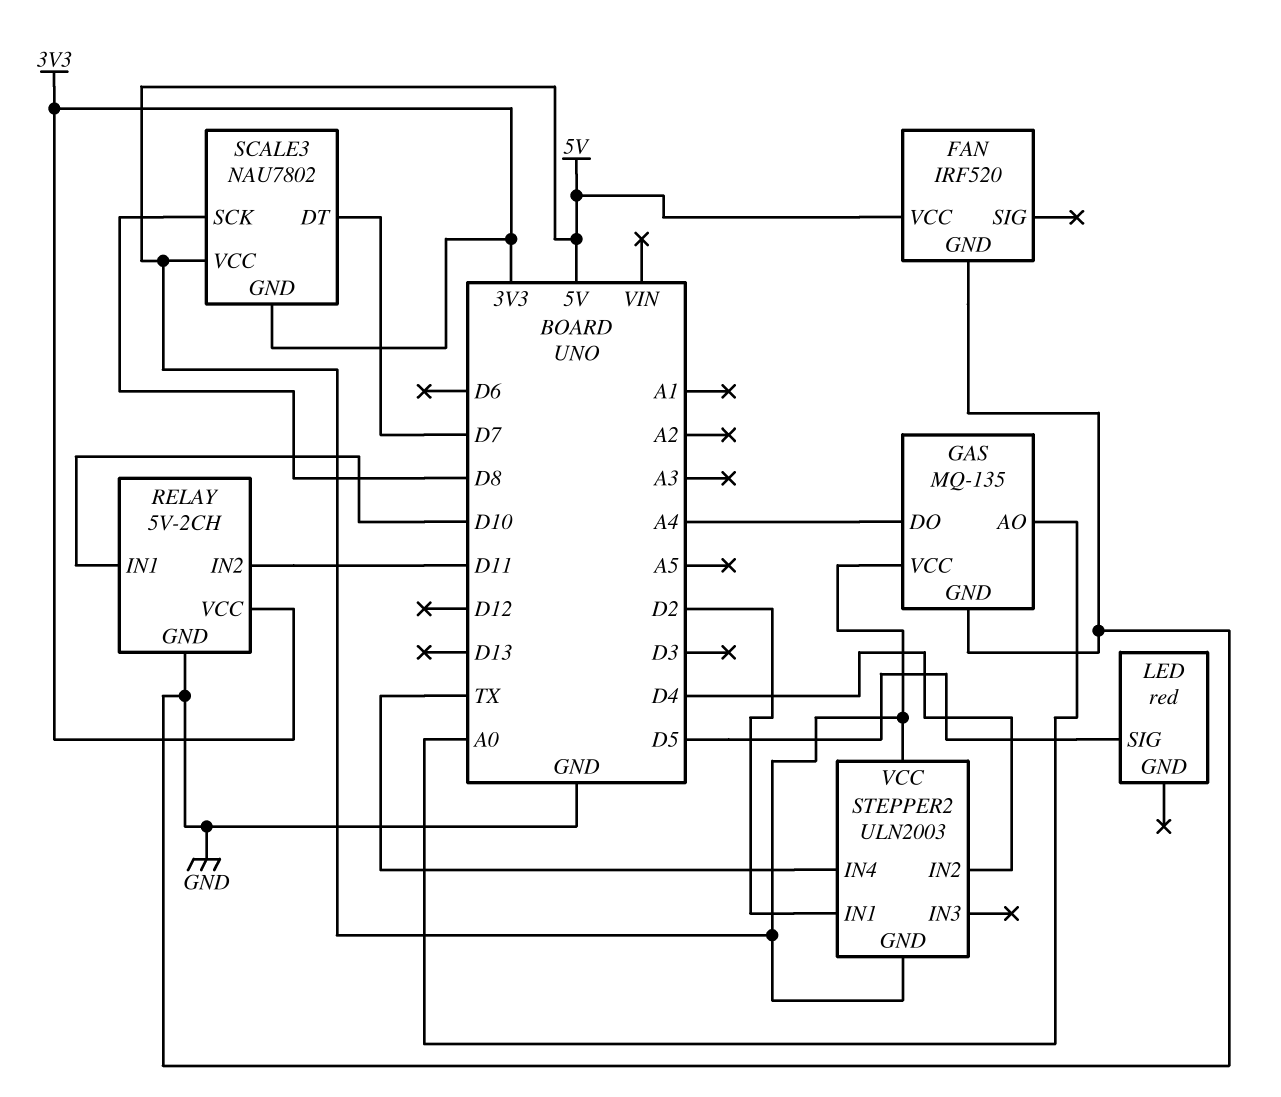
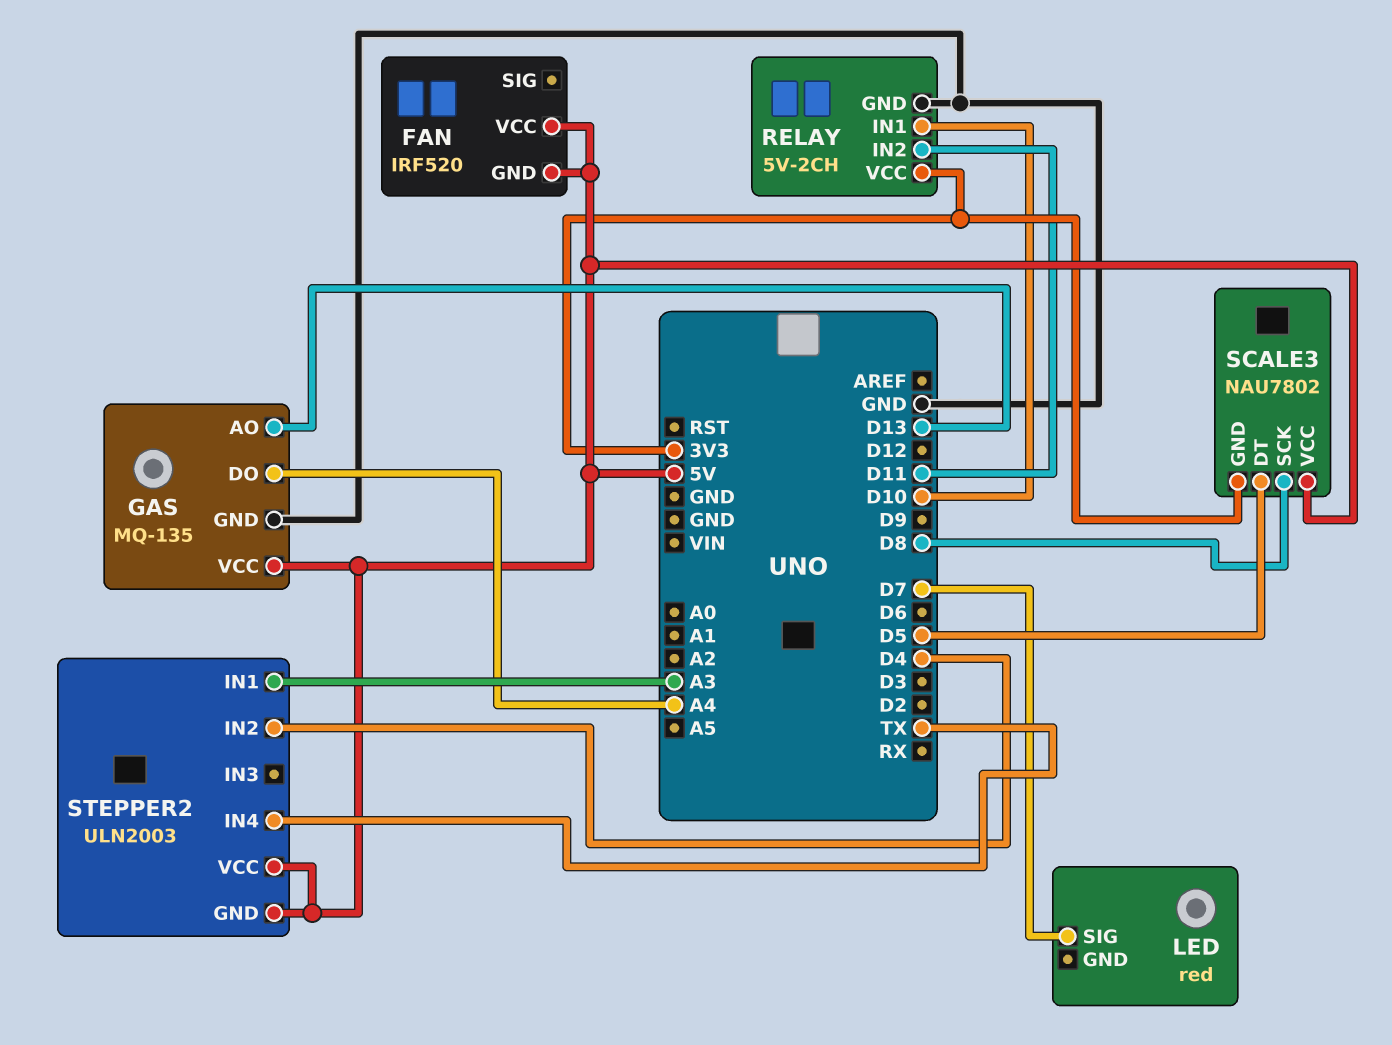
FAN pin GND: GND -> 5V
GAS pin AO: A0 -> D13
LED pin SIG: D5 -> D7
SCALE3 pin DT: D7 -> D5
STEPPER2 pin IN1: D2 -> A3

